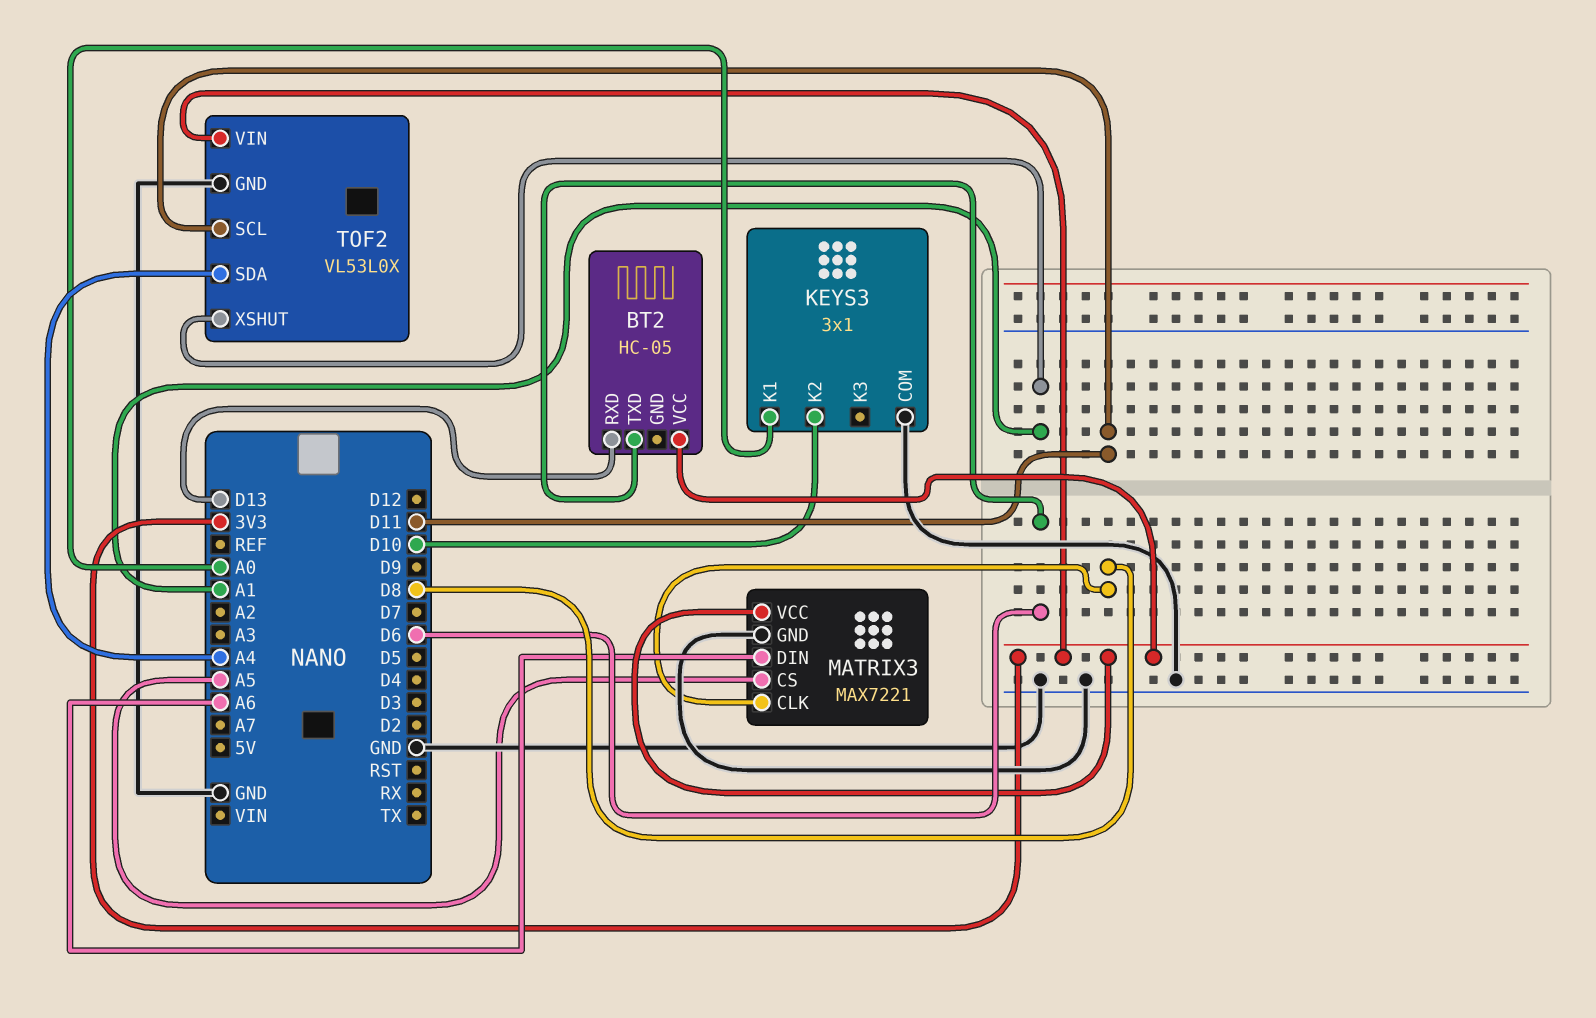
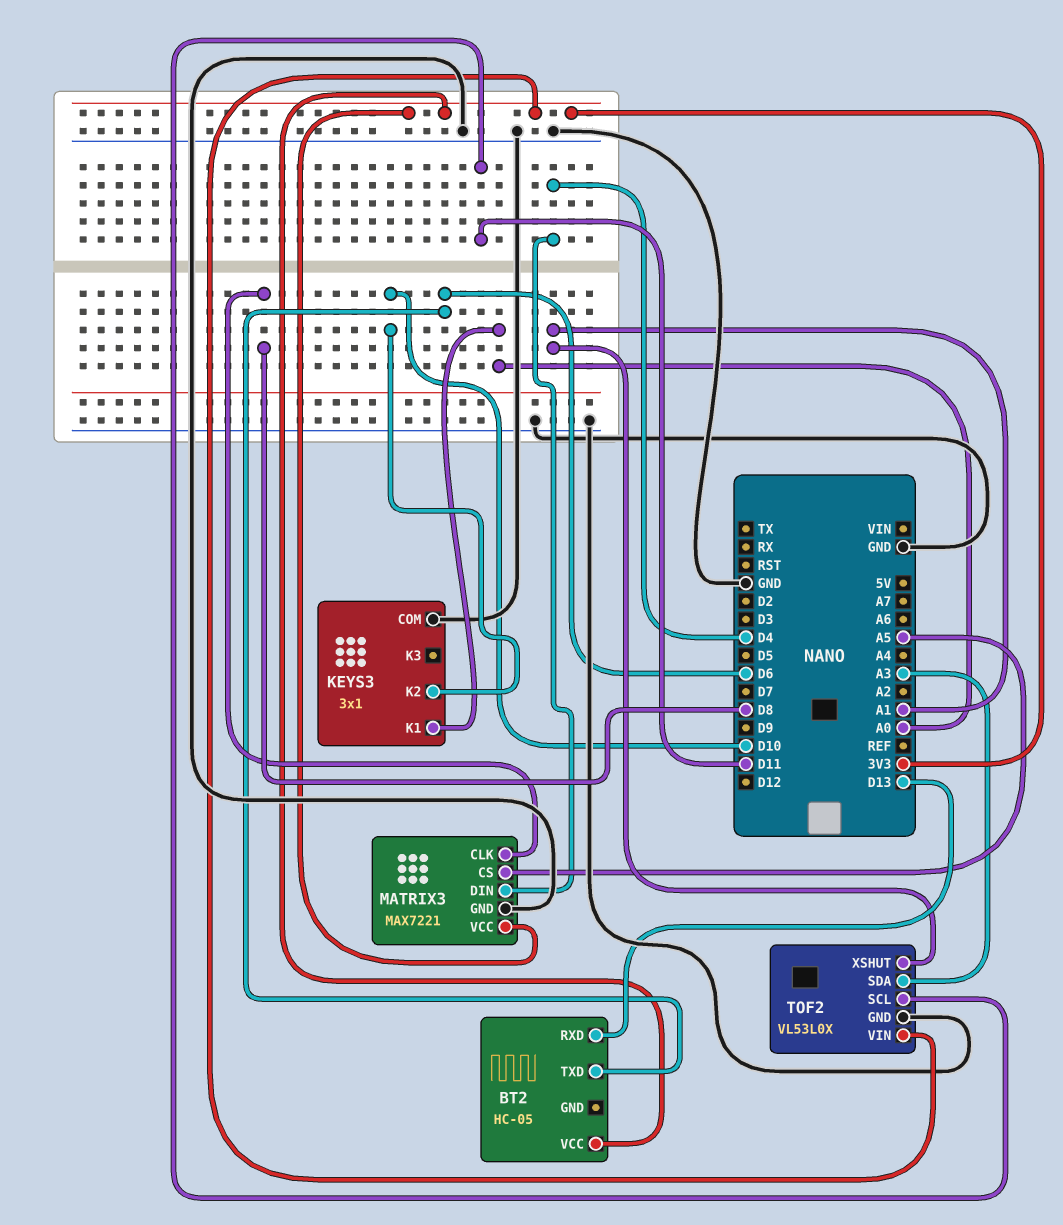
MATRIX3 pin DIN: A6 -> D4
TOF2 pin SDA: A4 -> A3

